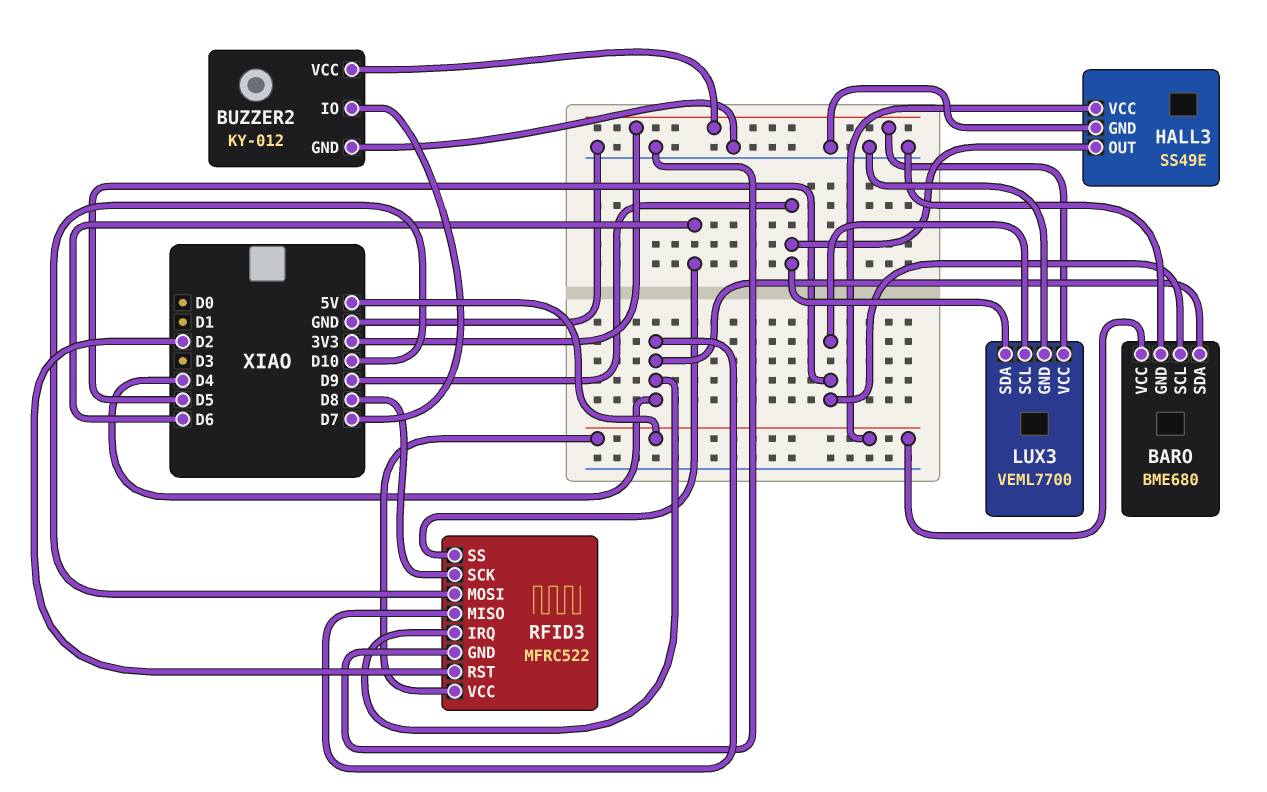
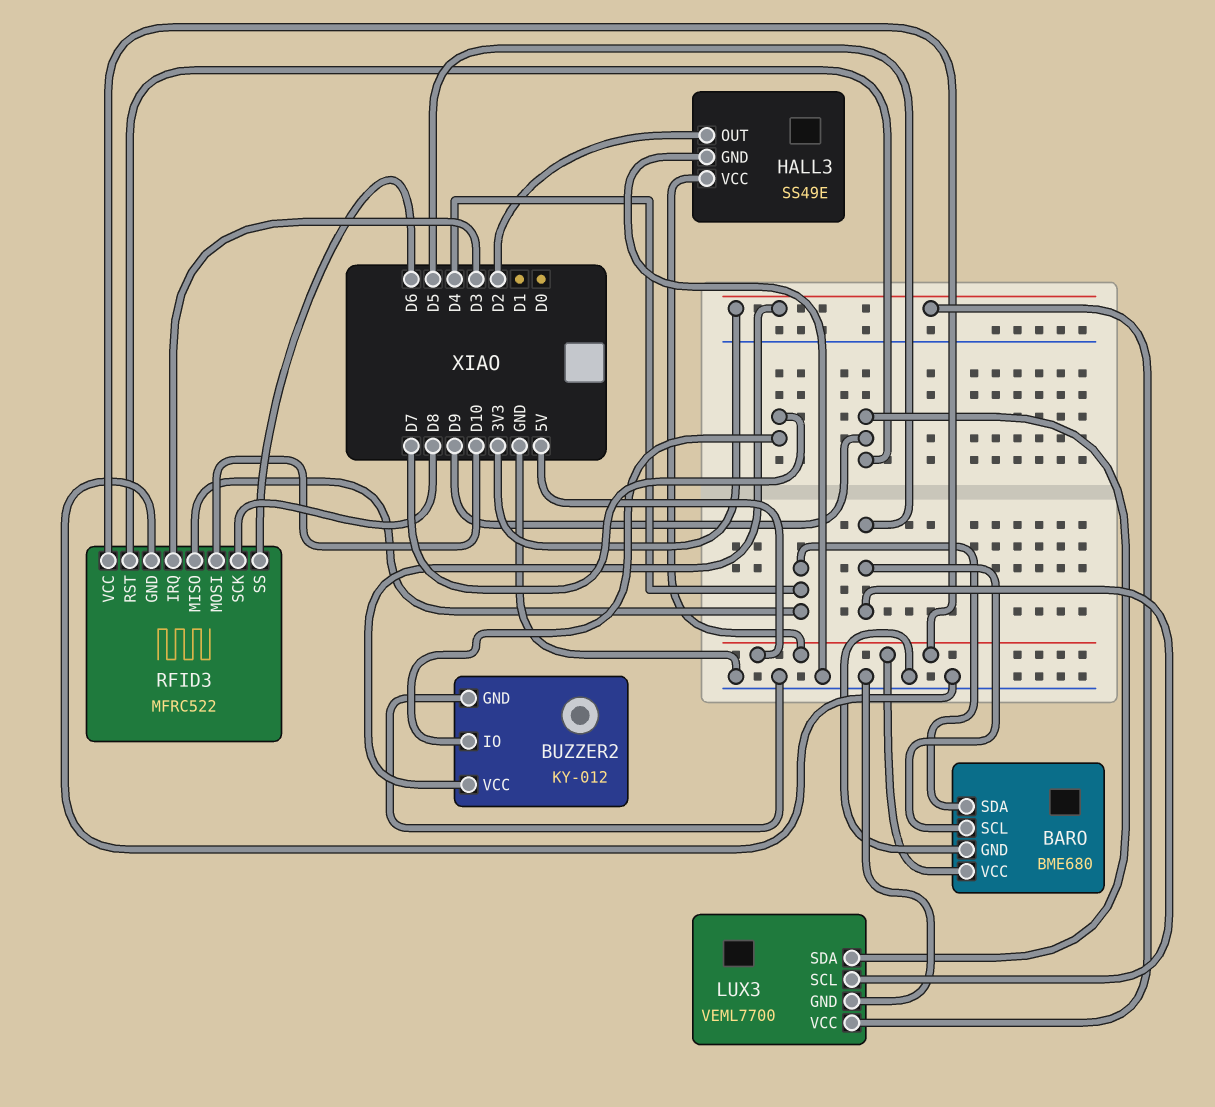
HALL3 pin OUT: D9 -> D2
RFID3 pin IRQ: D4 -> D3
RFID3 pin RST: D2 -> D9

